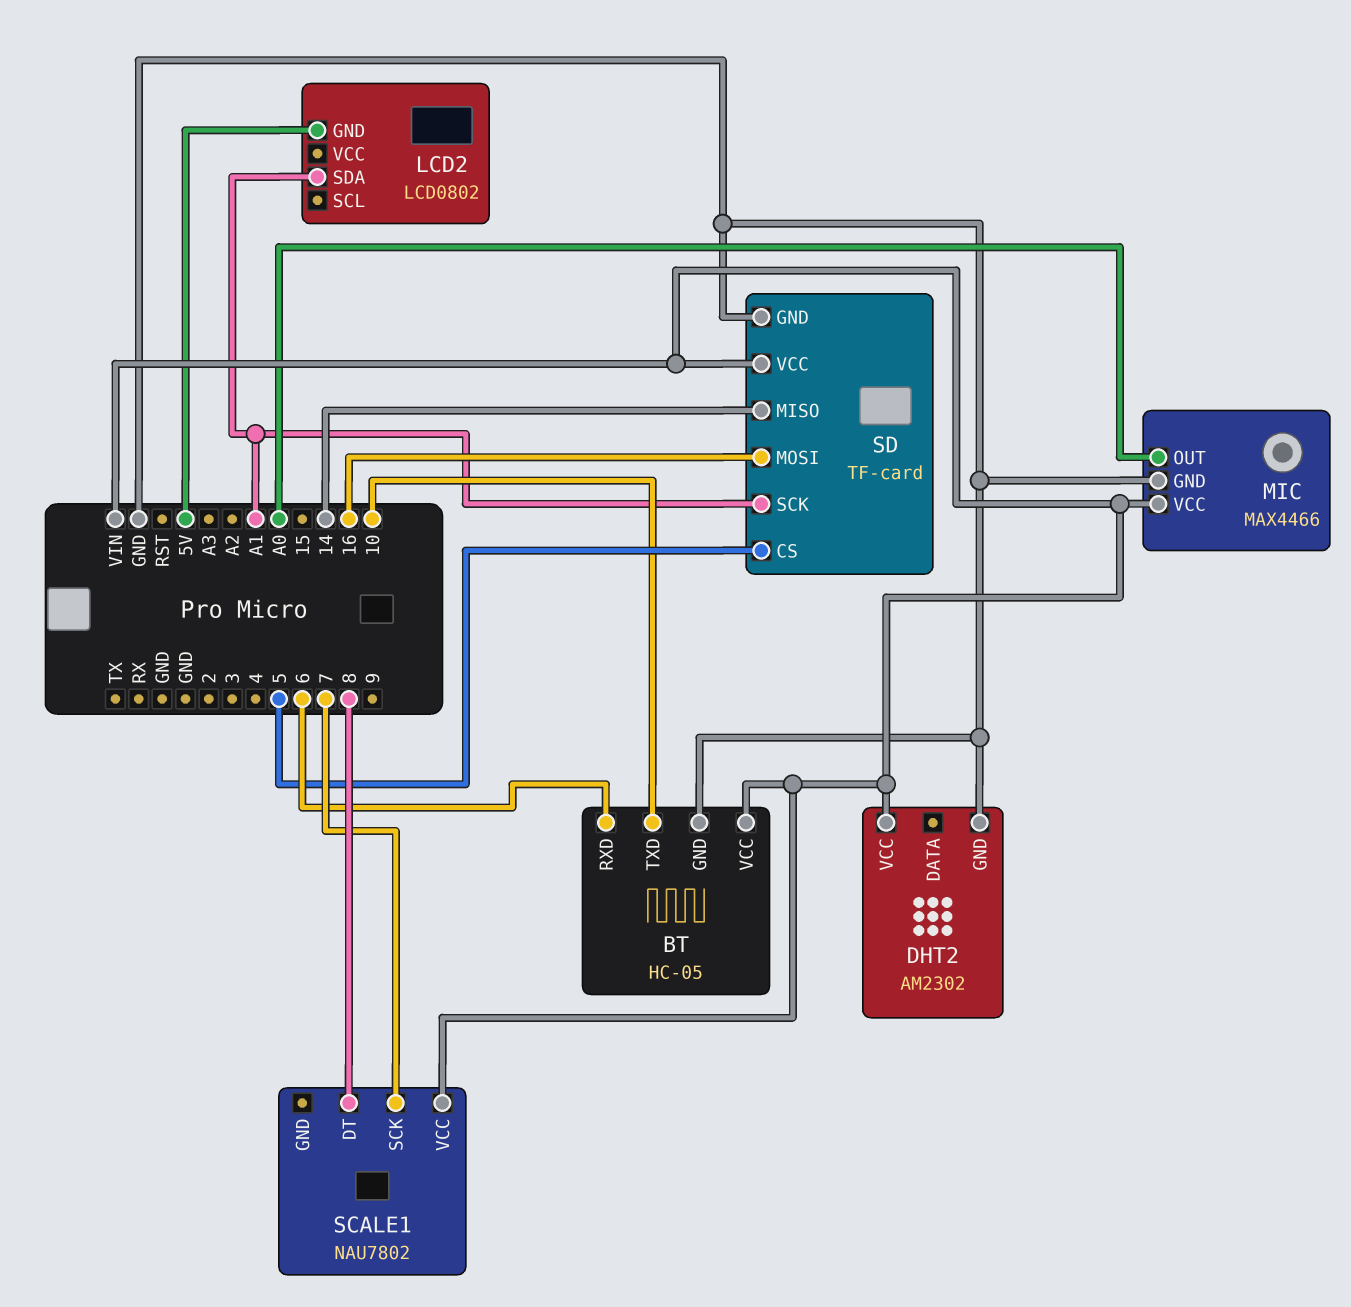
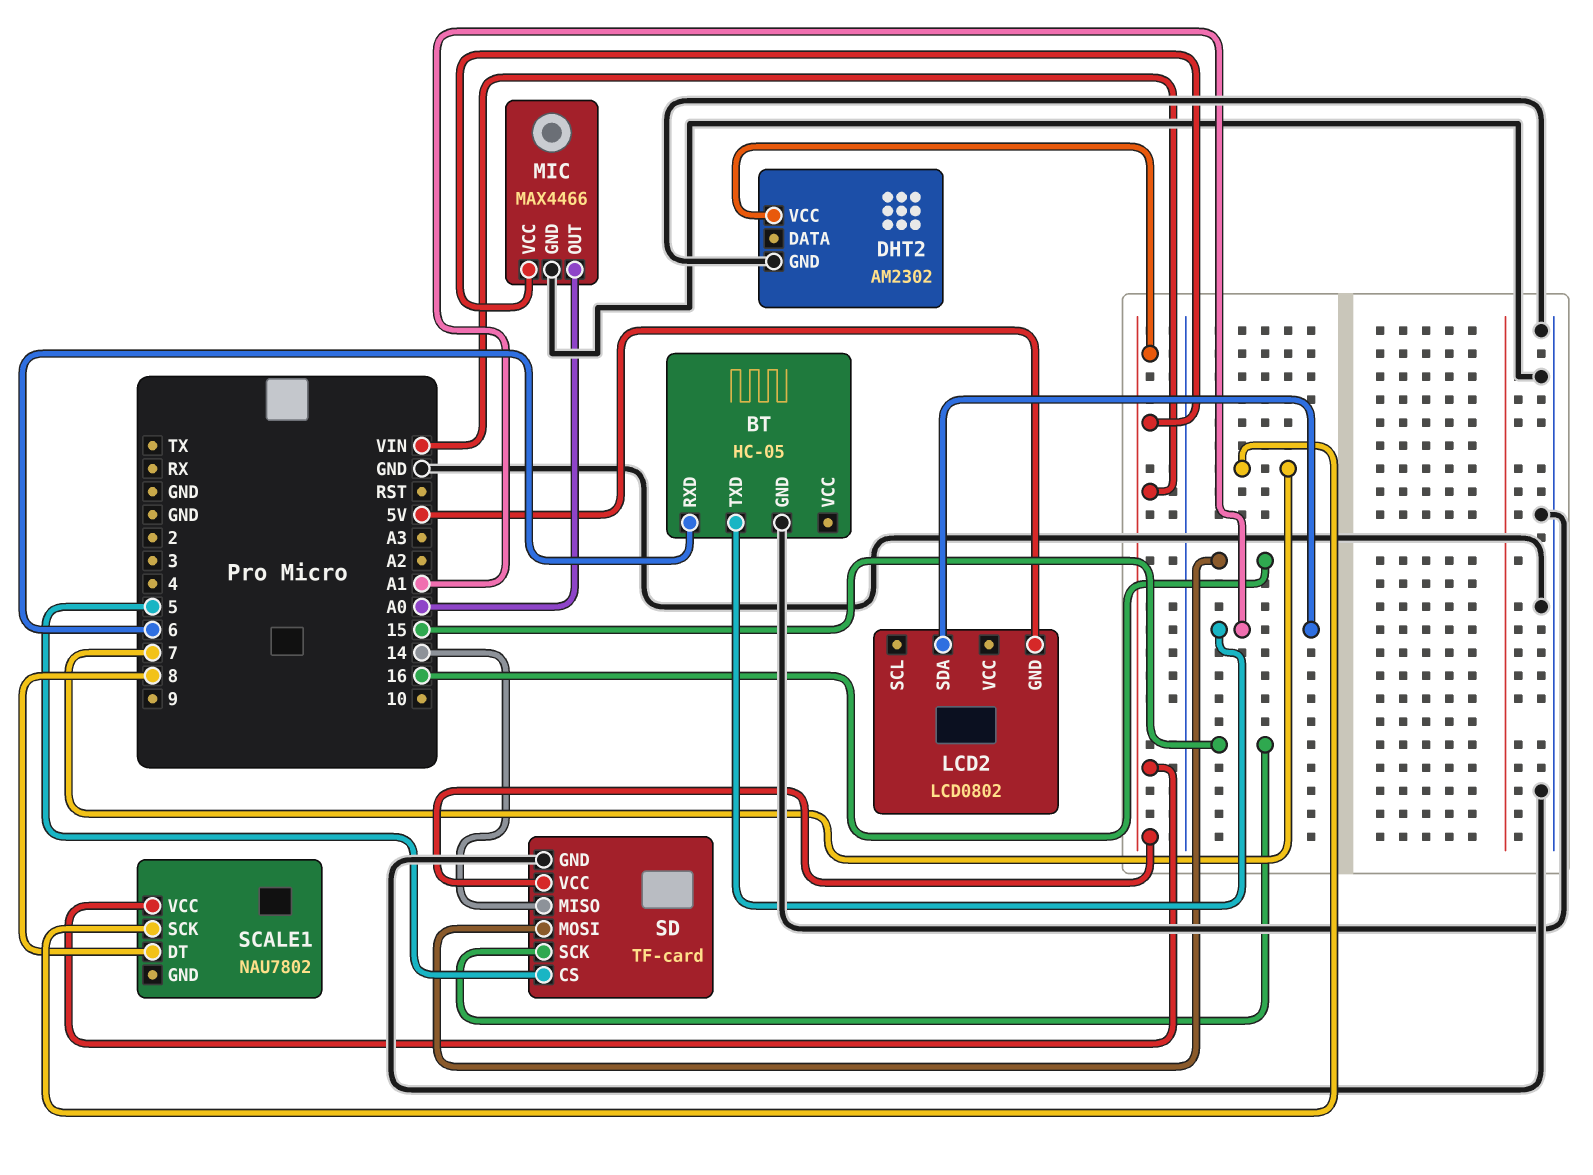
BT pin TXD: 10 -> A1
BT pin VCC: VIN -> none
SD pin SCK: A1 -> 15

